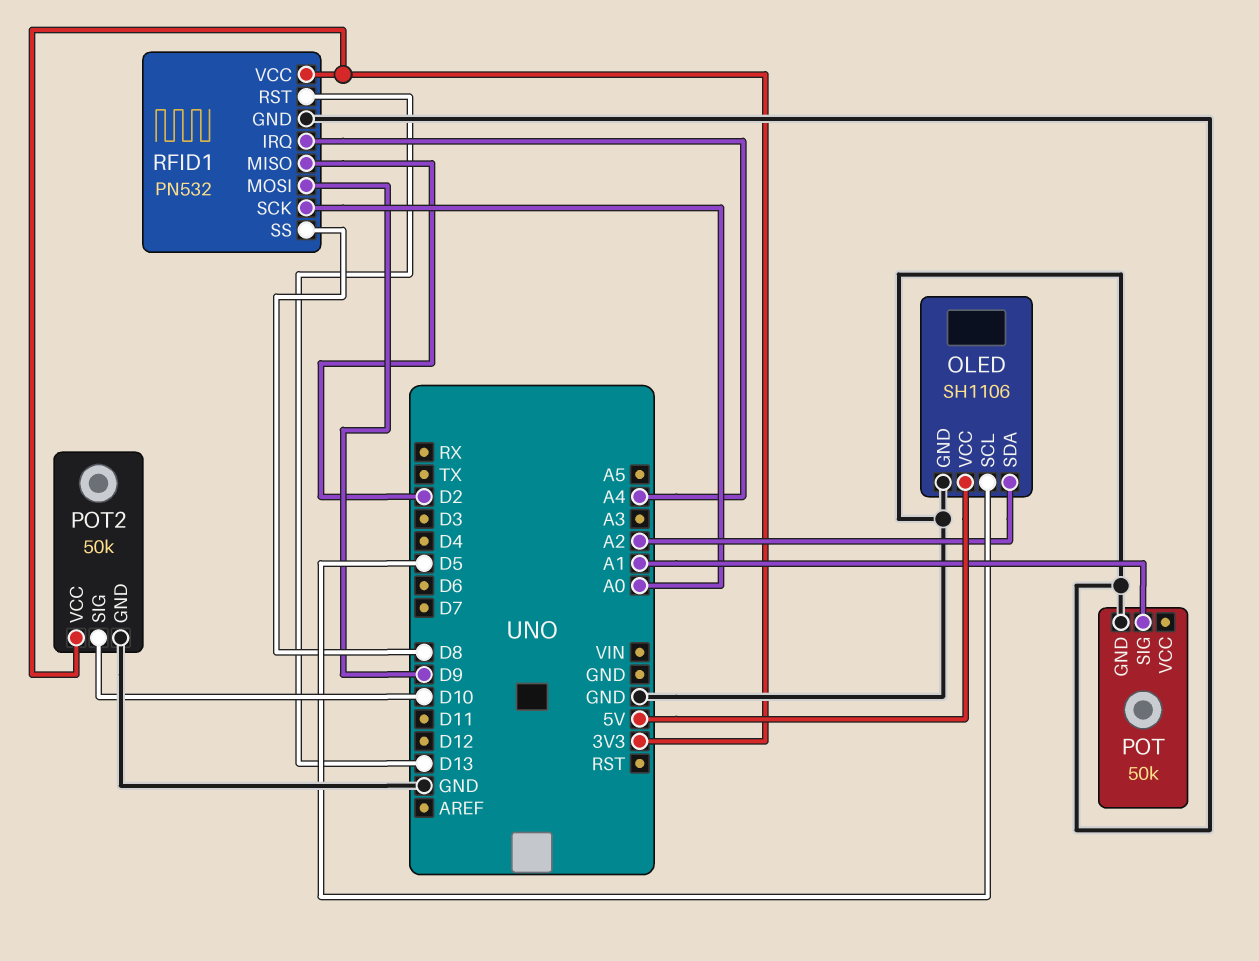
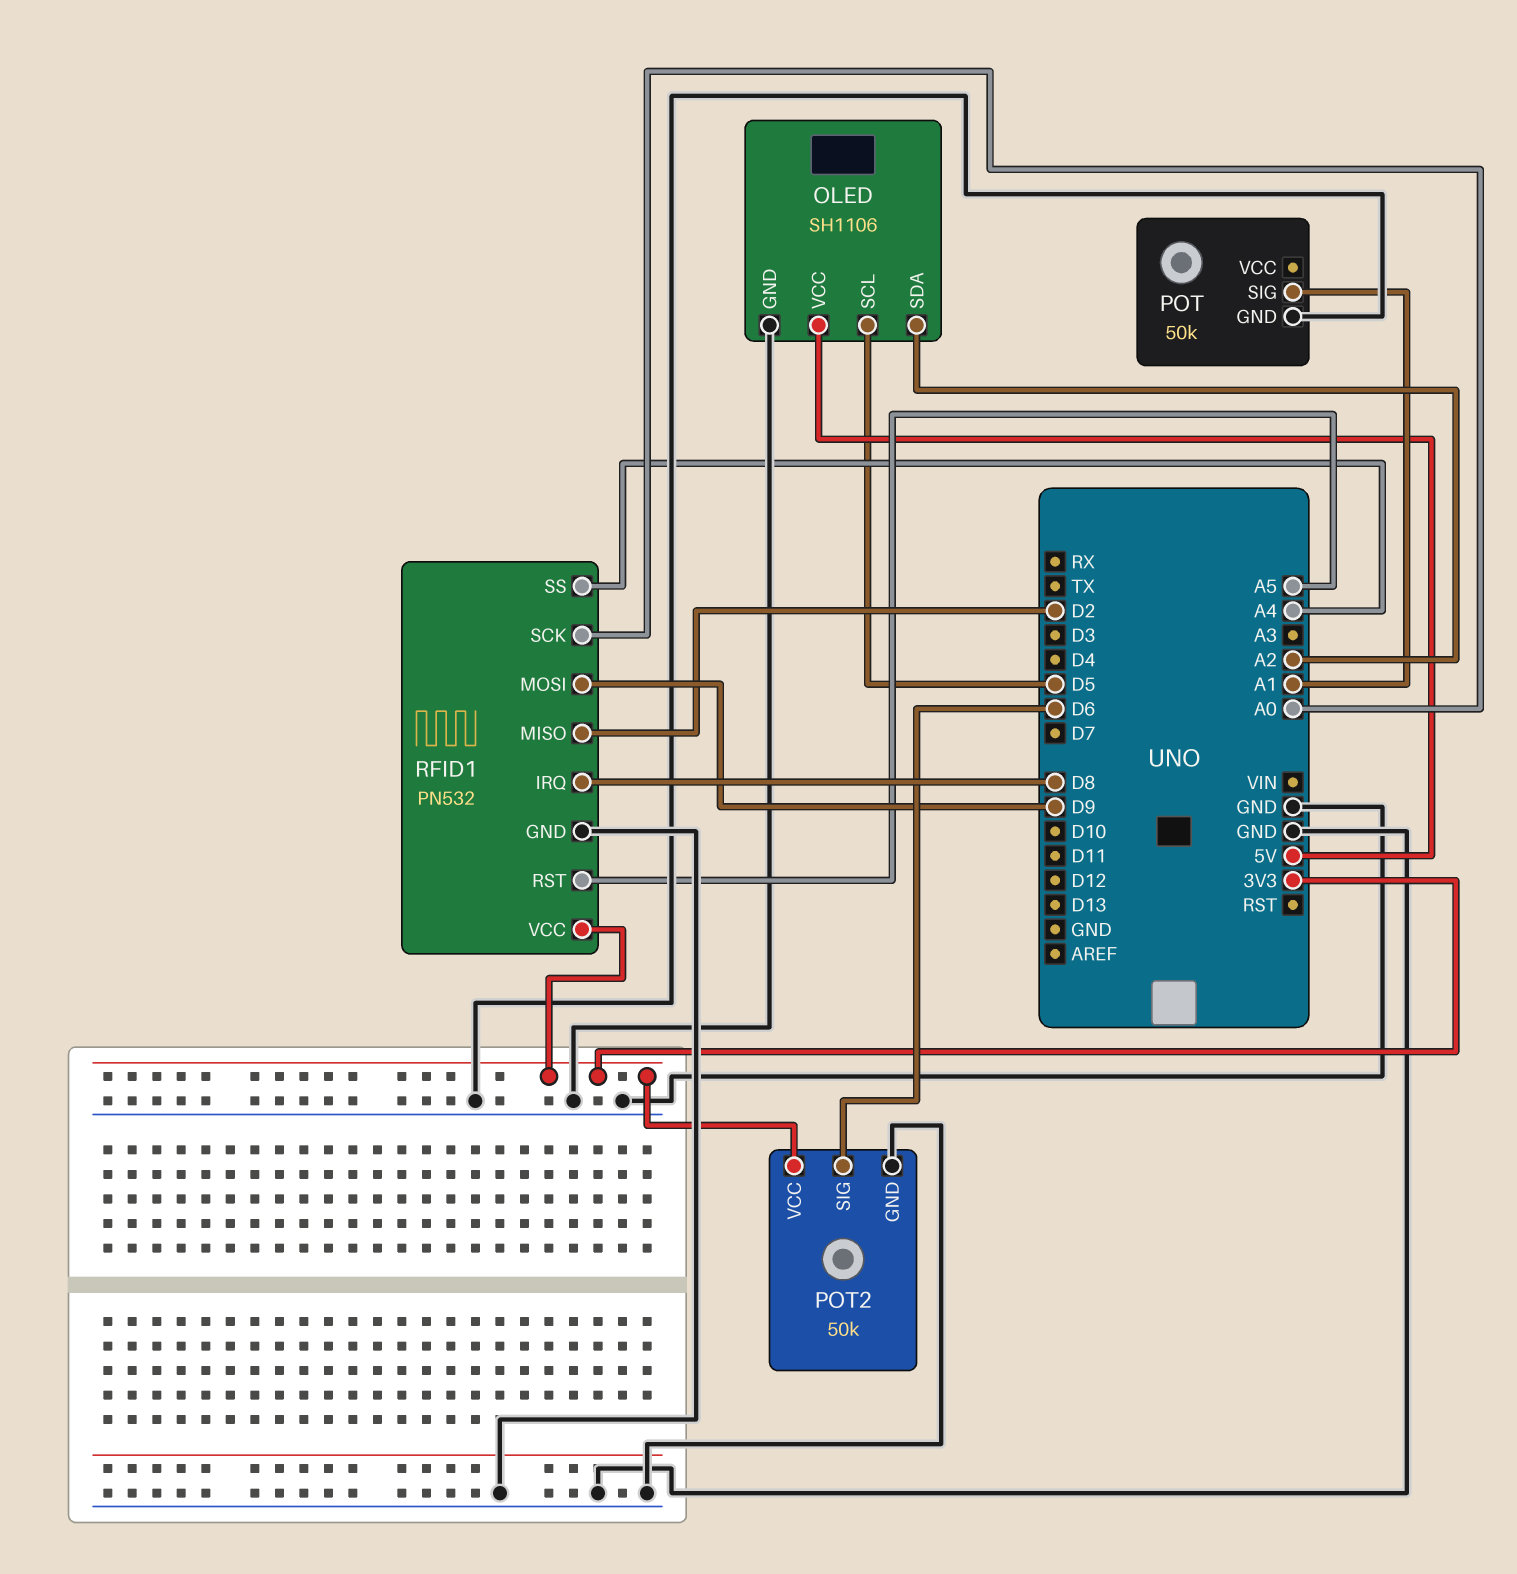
POT2 pin SIG: D10 -> D6
RFID1 pin IRQ: A4 -> D8
RFID1 pin RST: D13 -> A5
RFID1 pin SS: D8 -> A4

